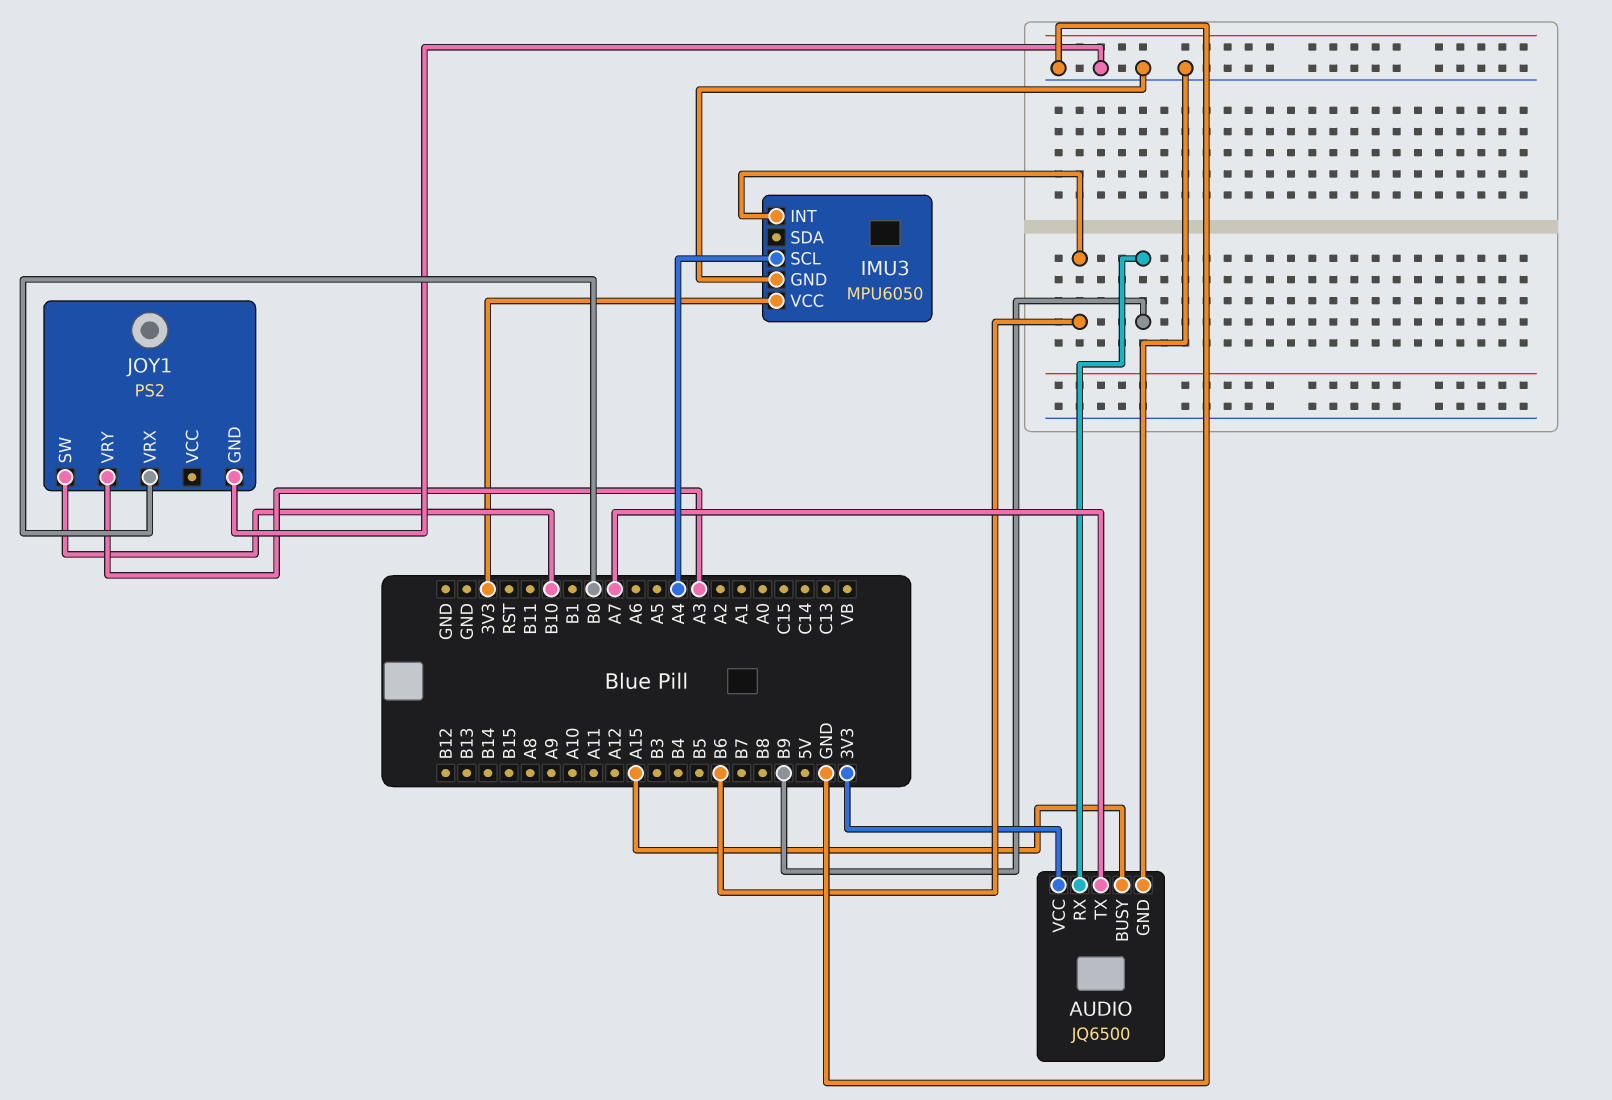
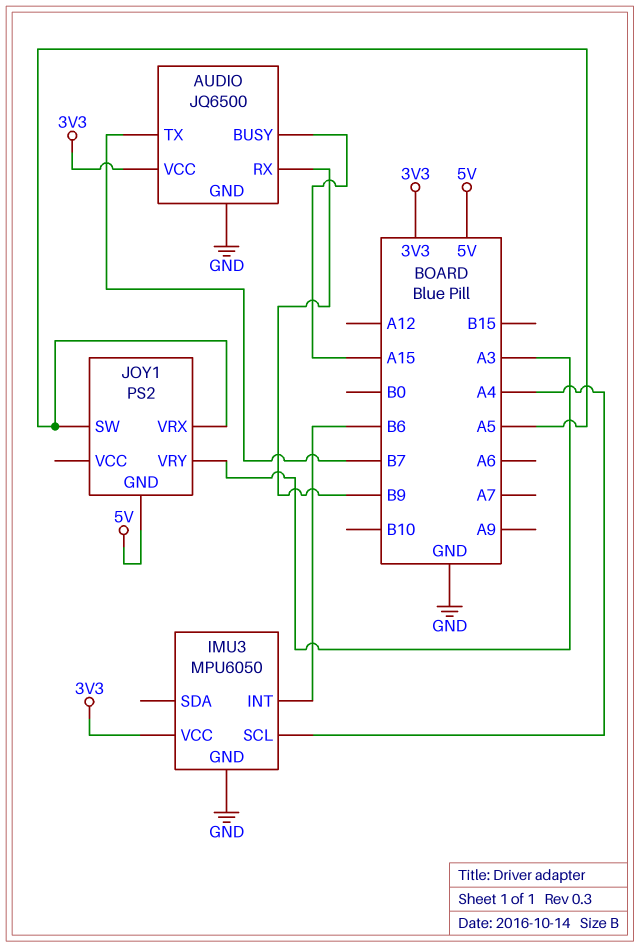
AUDIO pin TX: A7 -> B7
JOY1 pin GND: GND -> 5V
JOY1 pin SW: B10 -> A5
JOY1 pin VRX: B0 -> A5

